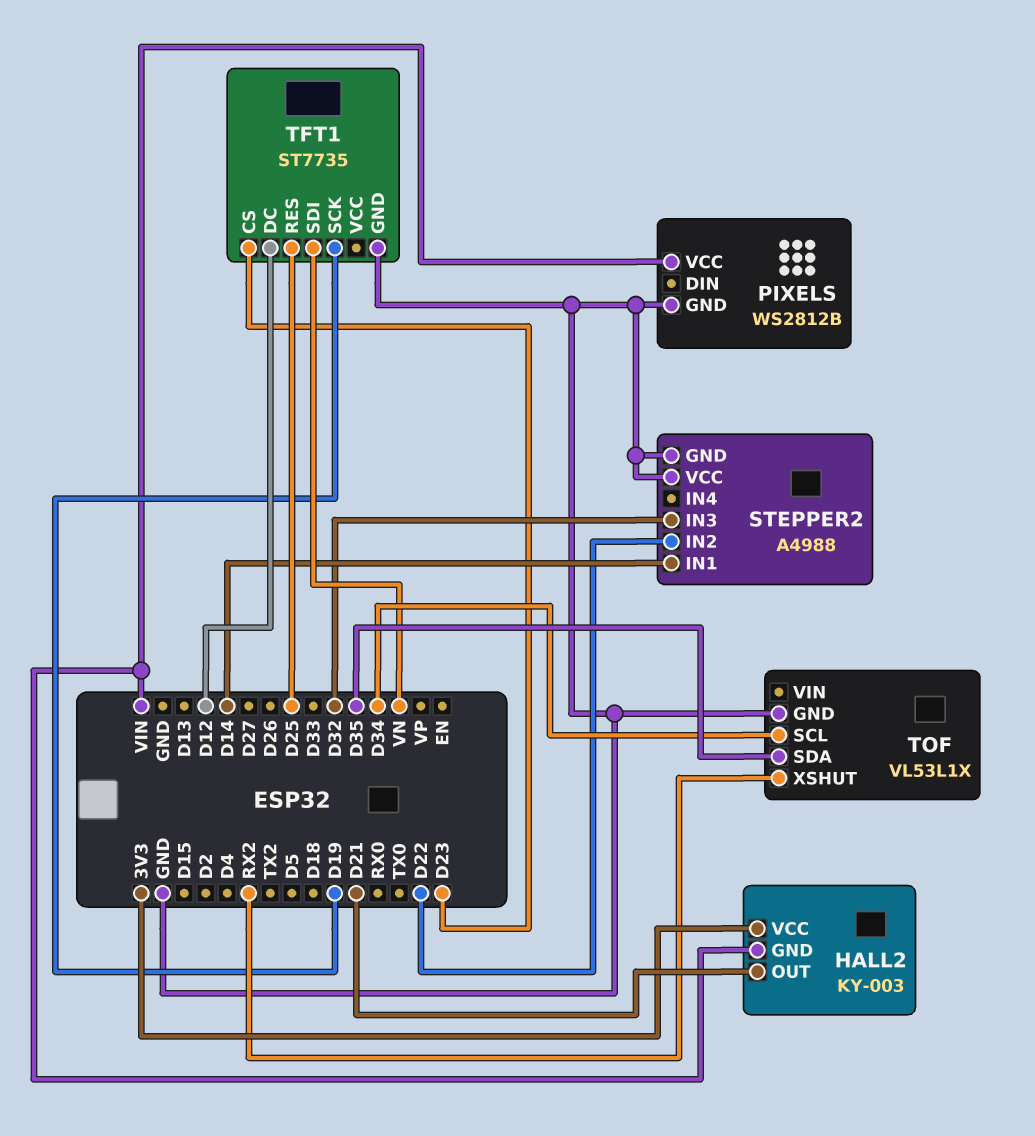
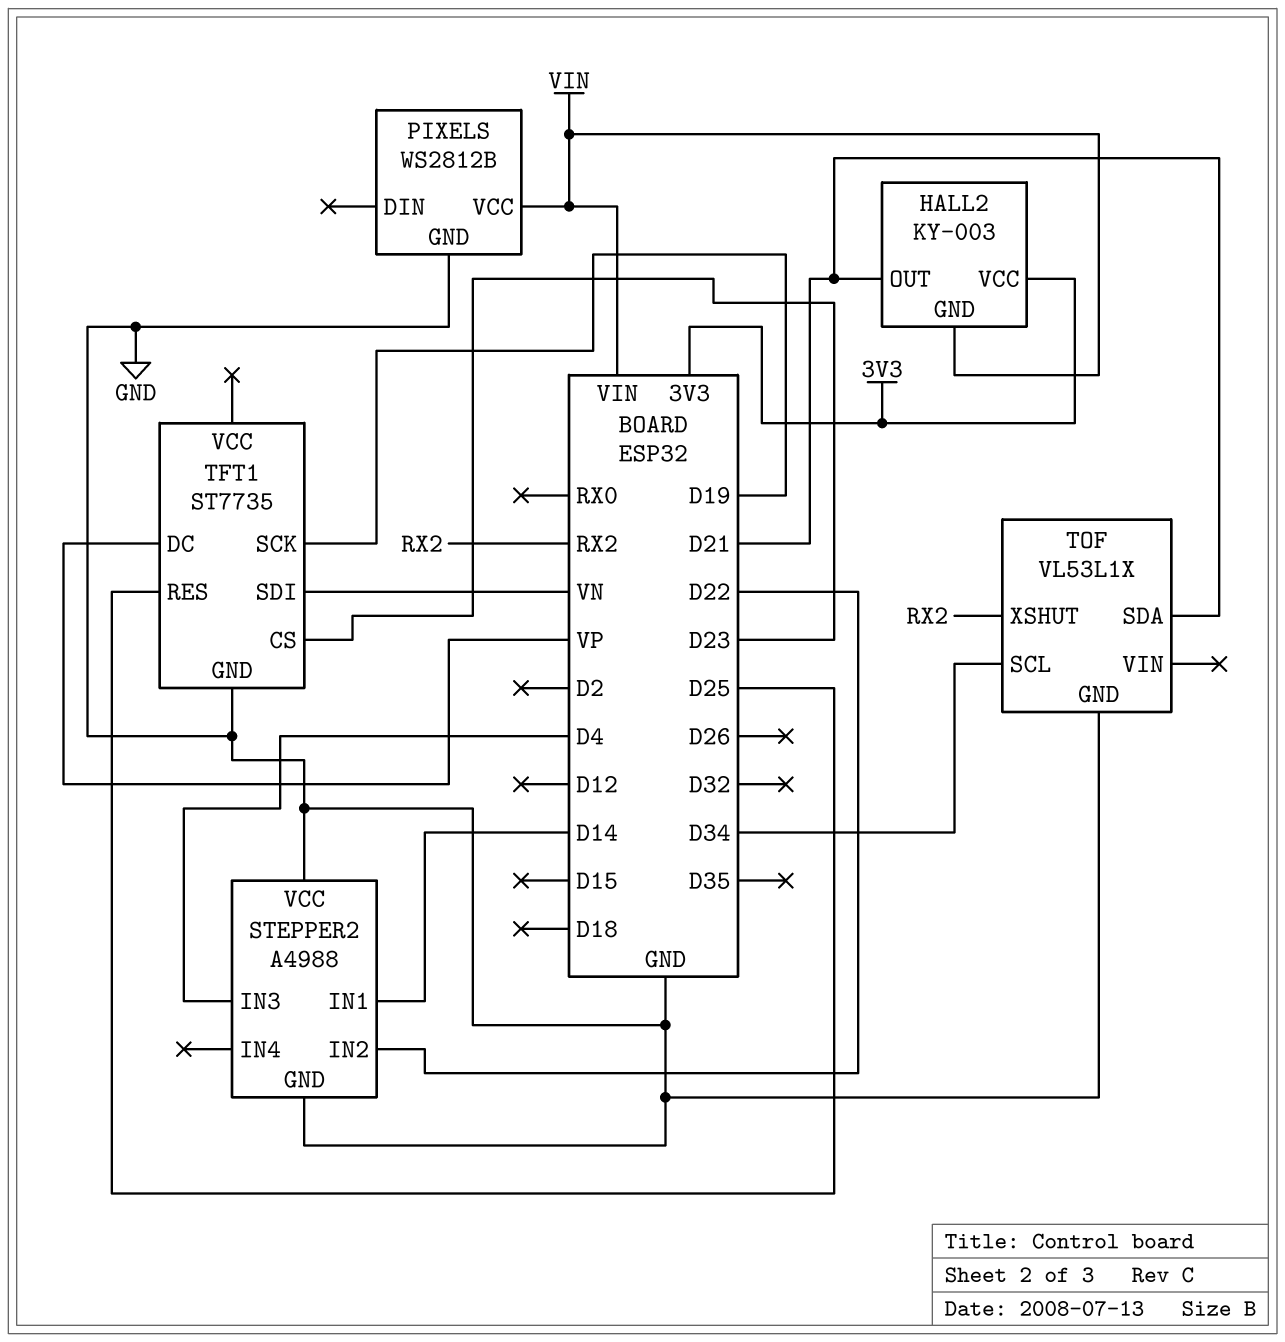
STEPPER2 pin IN3: D32 -> D4
TFT1 pin DC: D12 -> VP
TOF pin SDA: D35 -> D21

